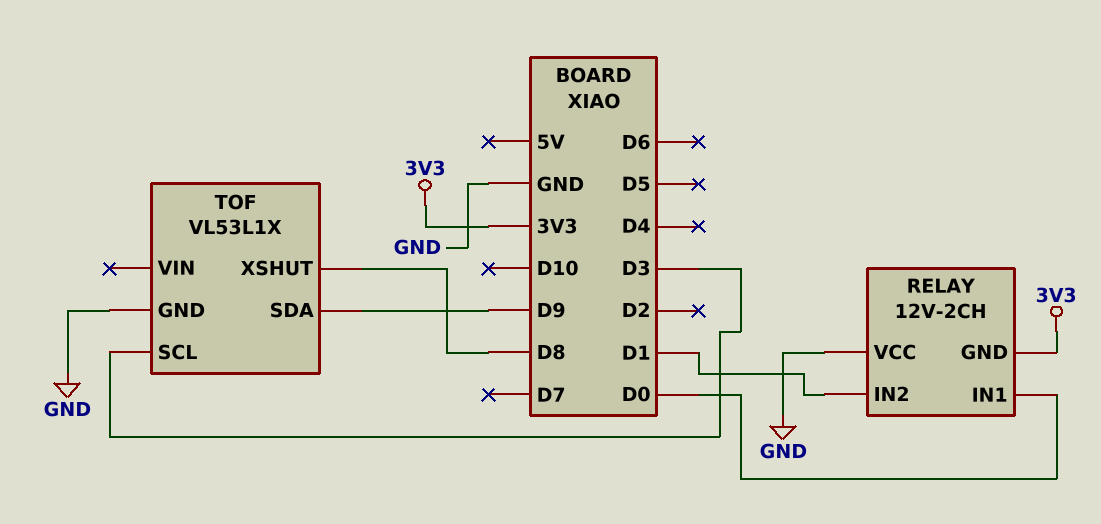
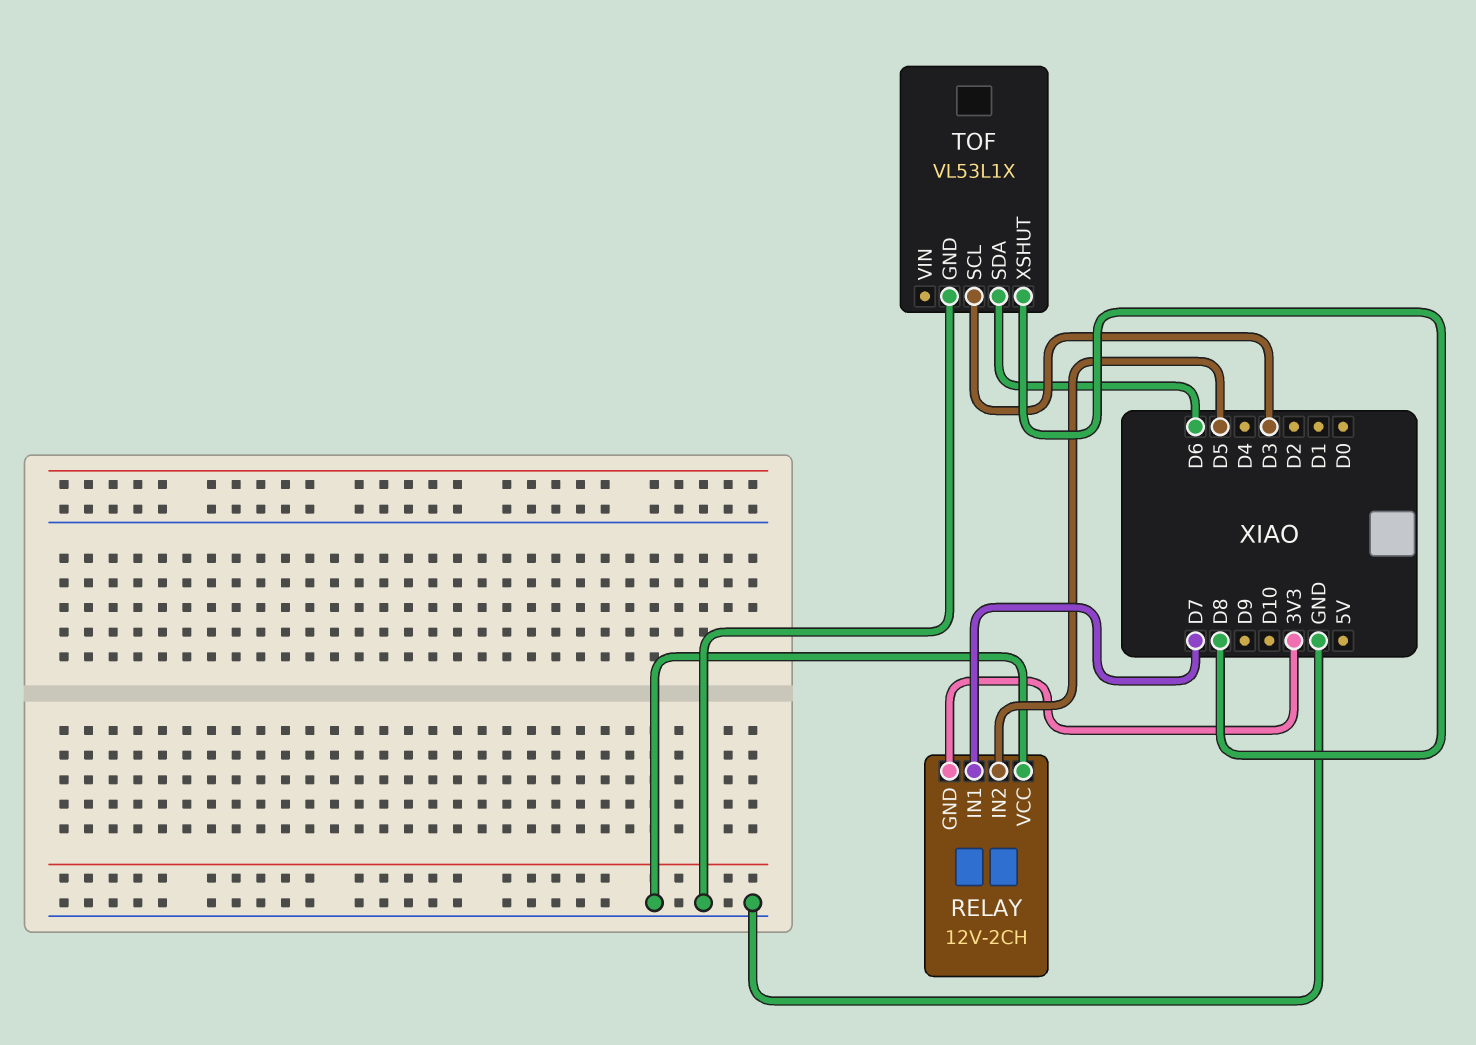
RELAY pin IN1: D0 -> D7
RELAY pin IN2: D1 -> D5
TOF pin SDA: D9 -> D6

